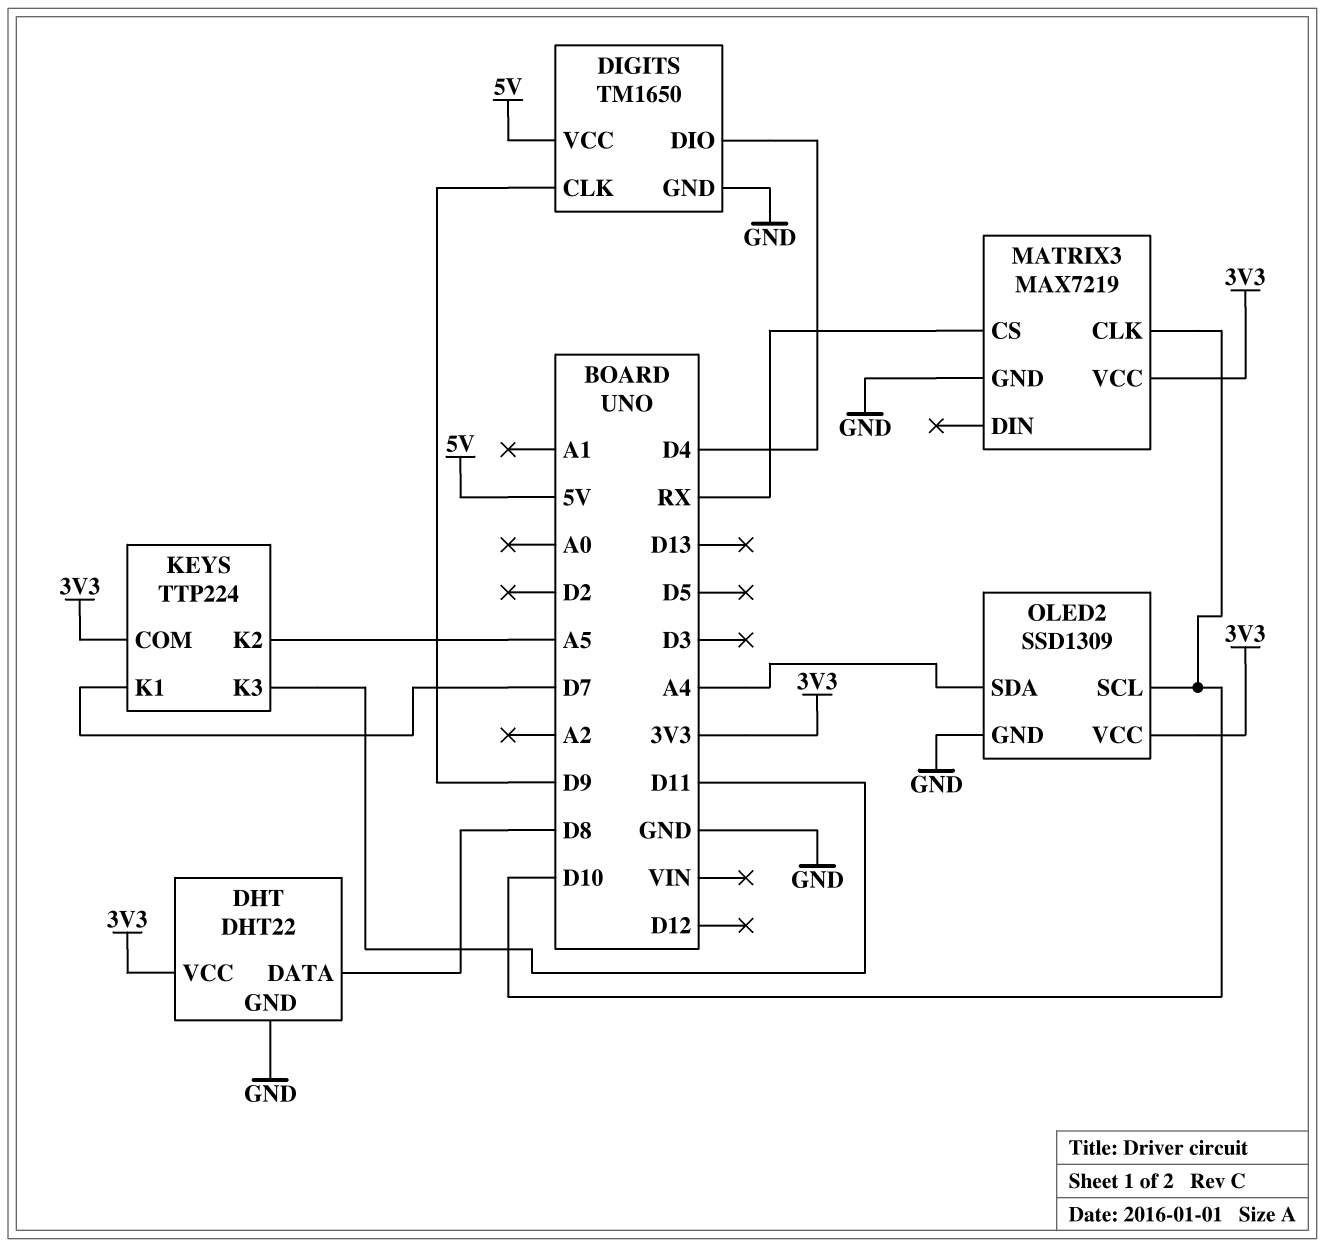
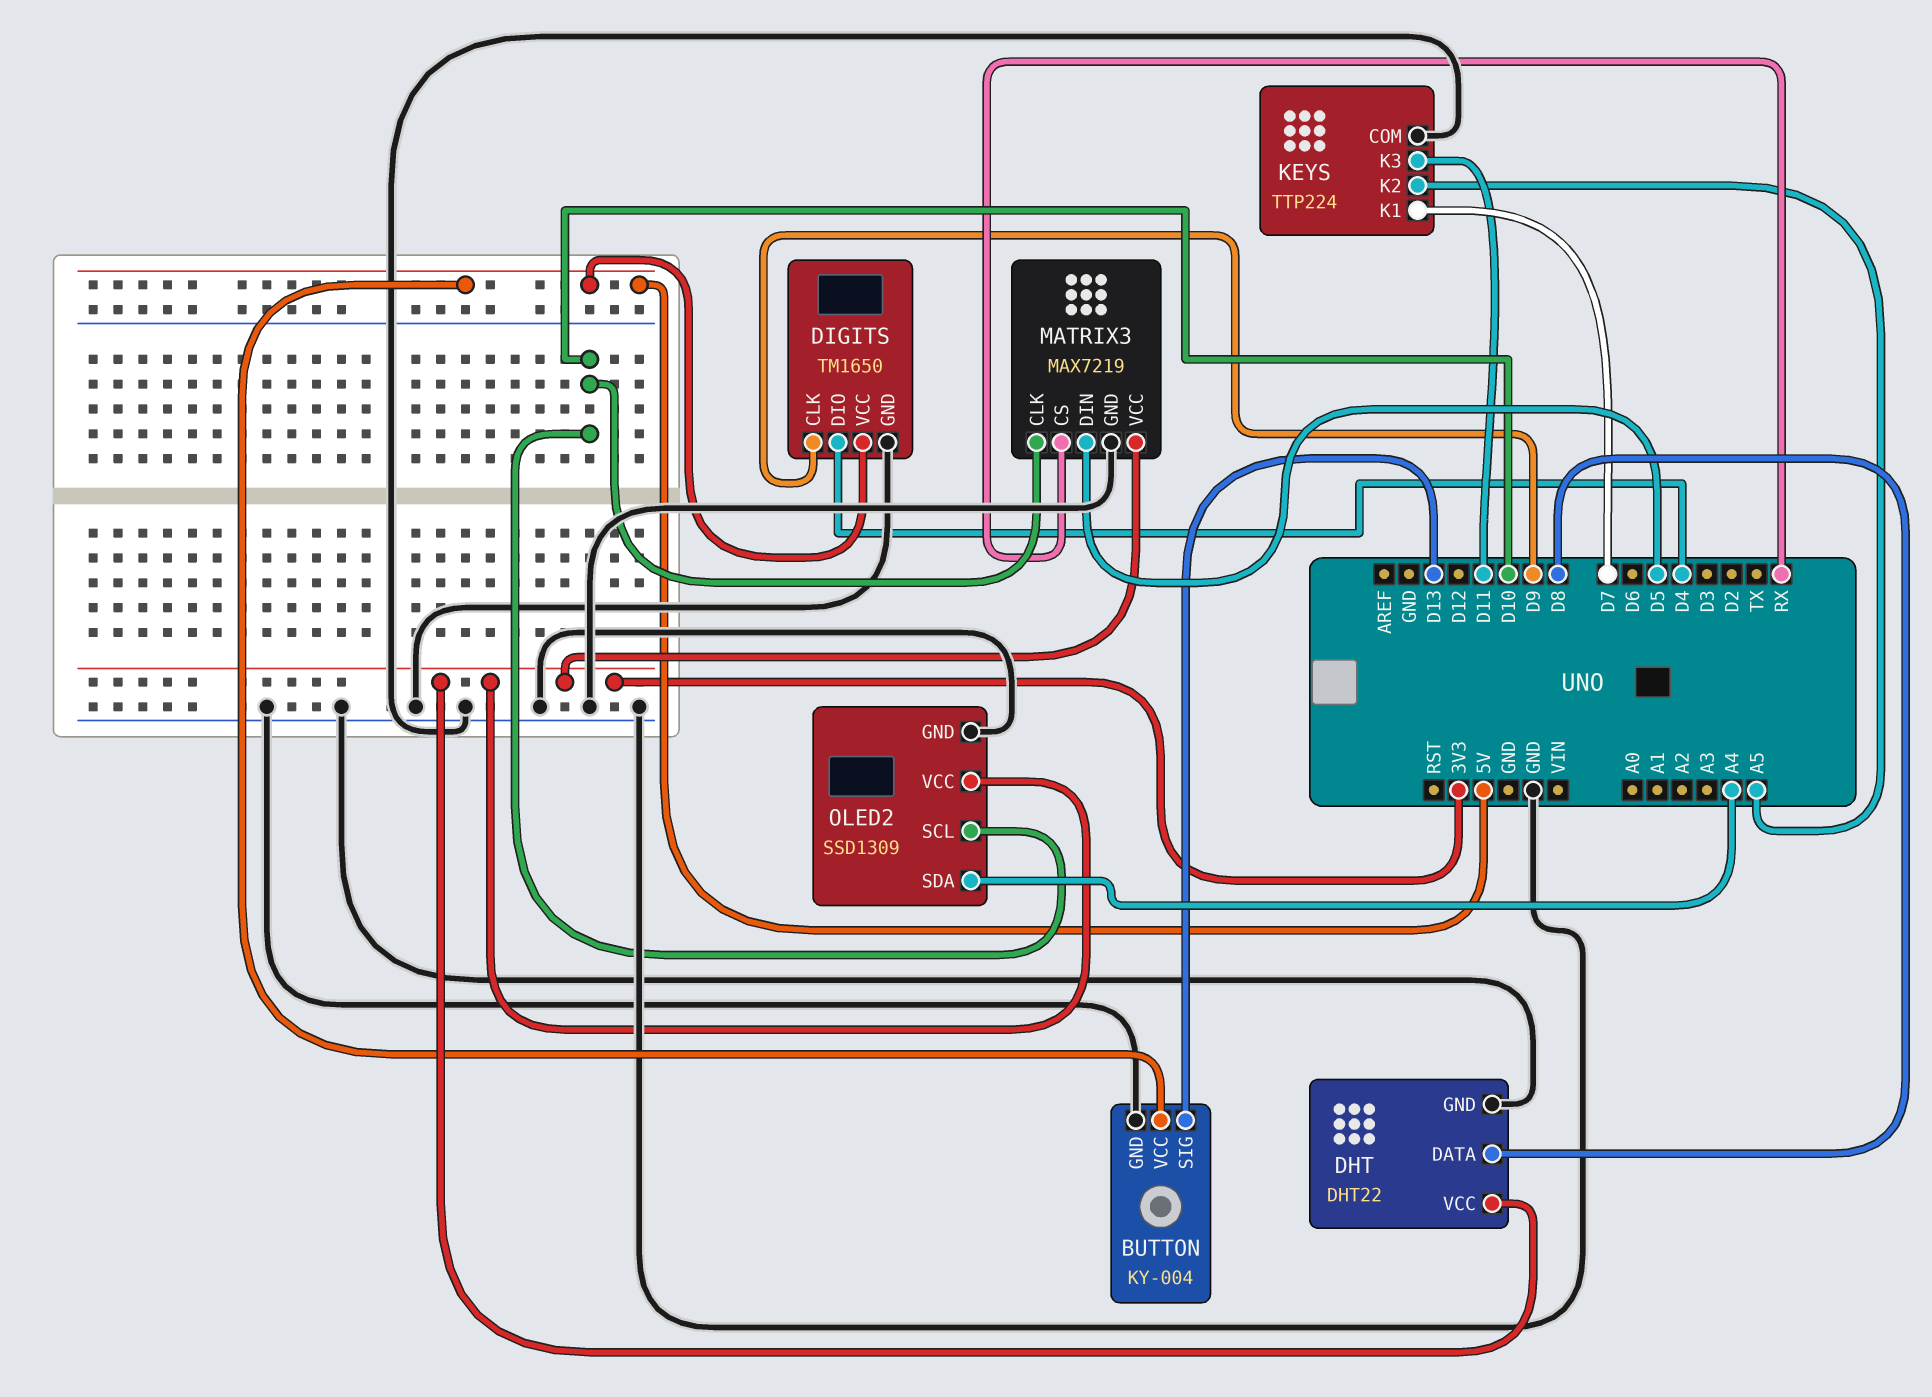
BUTTON: none -> KY-004
BUTTON pin GND: none -> GND
BUTTON pin SIG: none -> D13
BUTTON pin VCC: none -> 5V
KEYS pin COM: 3V3 -> GND
MATRIX3 pin DIN: none -> D5

